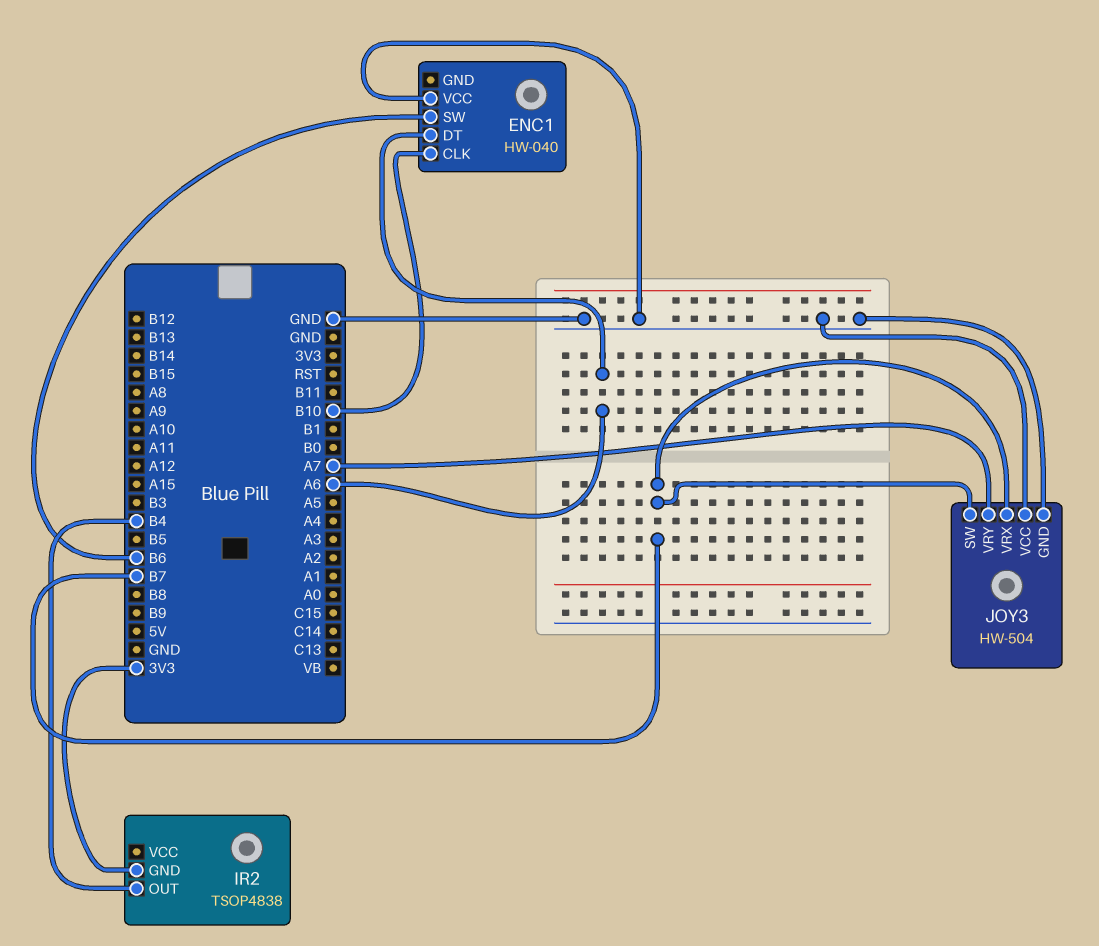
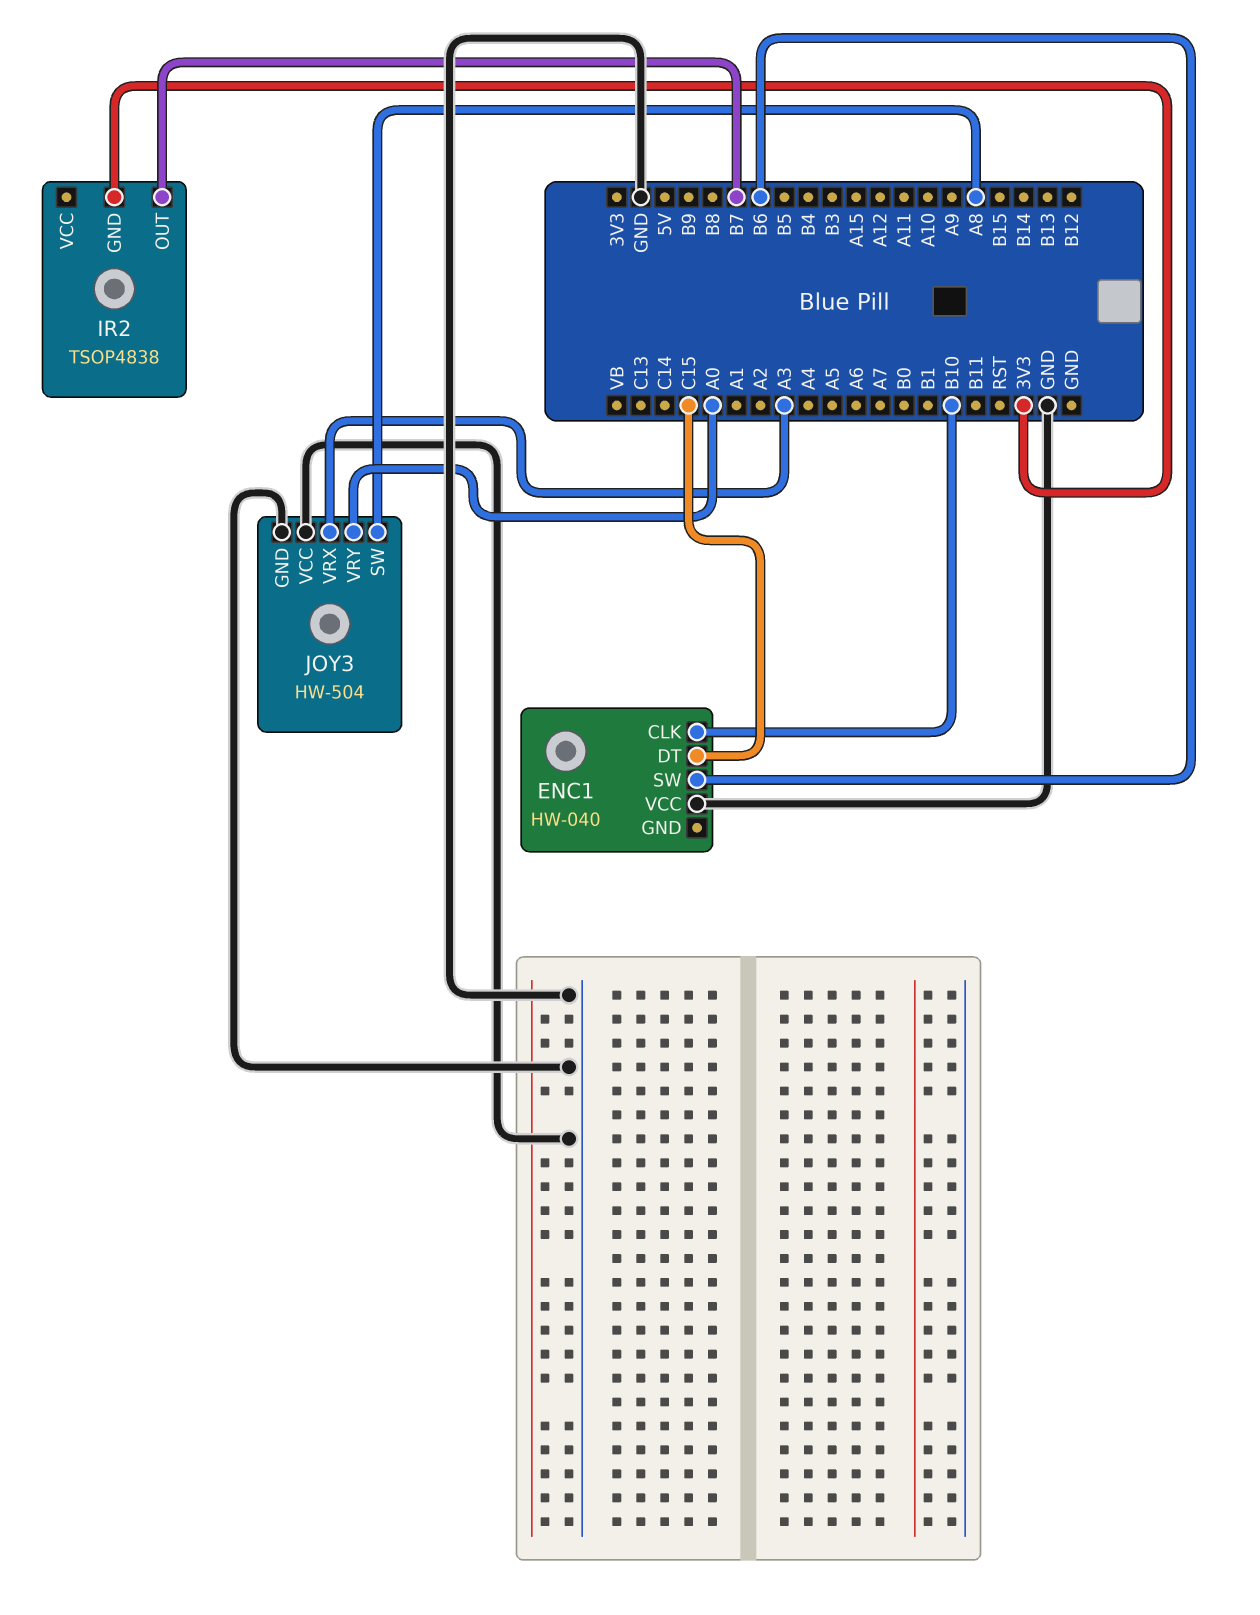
ENC1 pin DT: A6 -> C15
IR2 pin OUT: B4 -> B7
JOY3 pin SW: B7 -> A8
JOY3 pin VRX: B7 -> A3
JOY3 pin VRY: A7 -> A0

